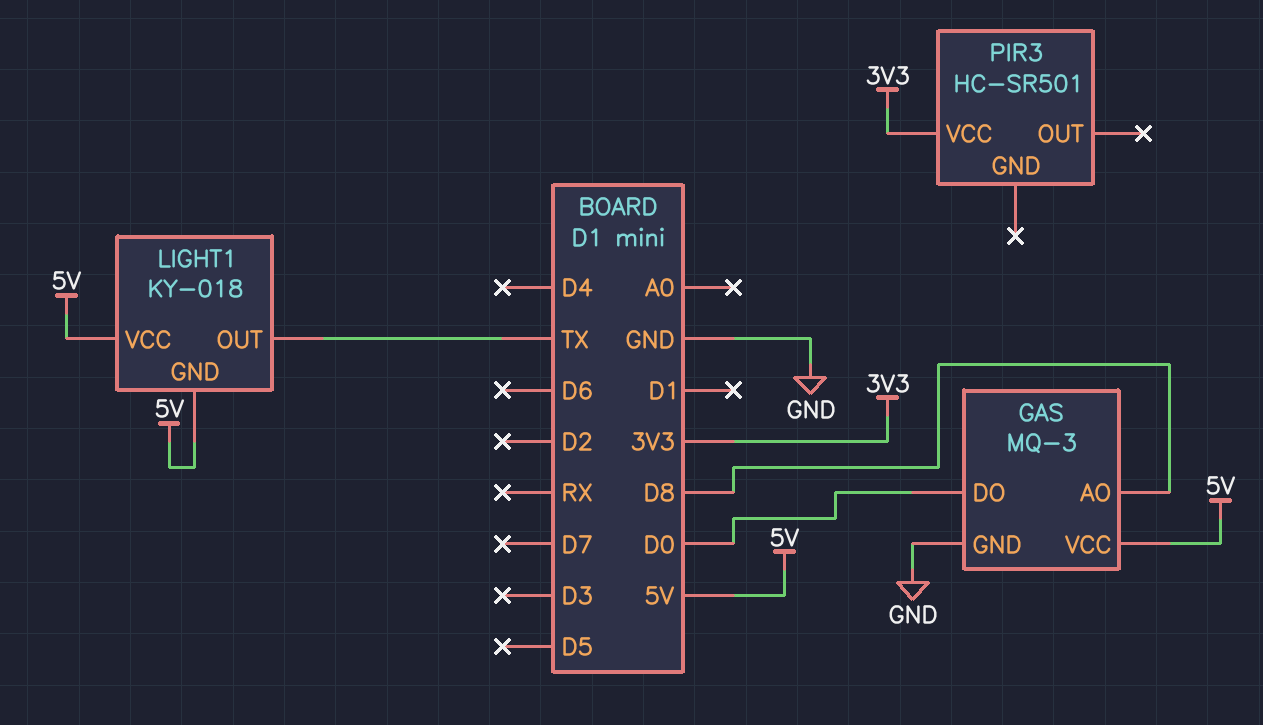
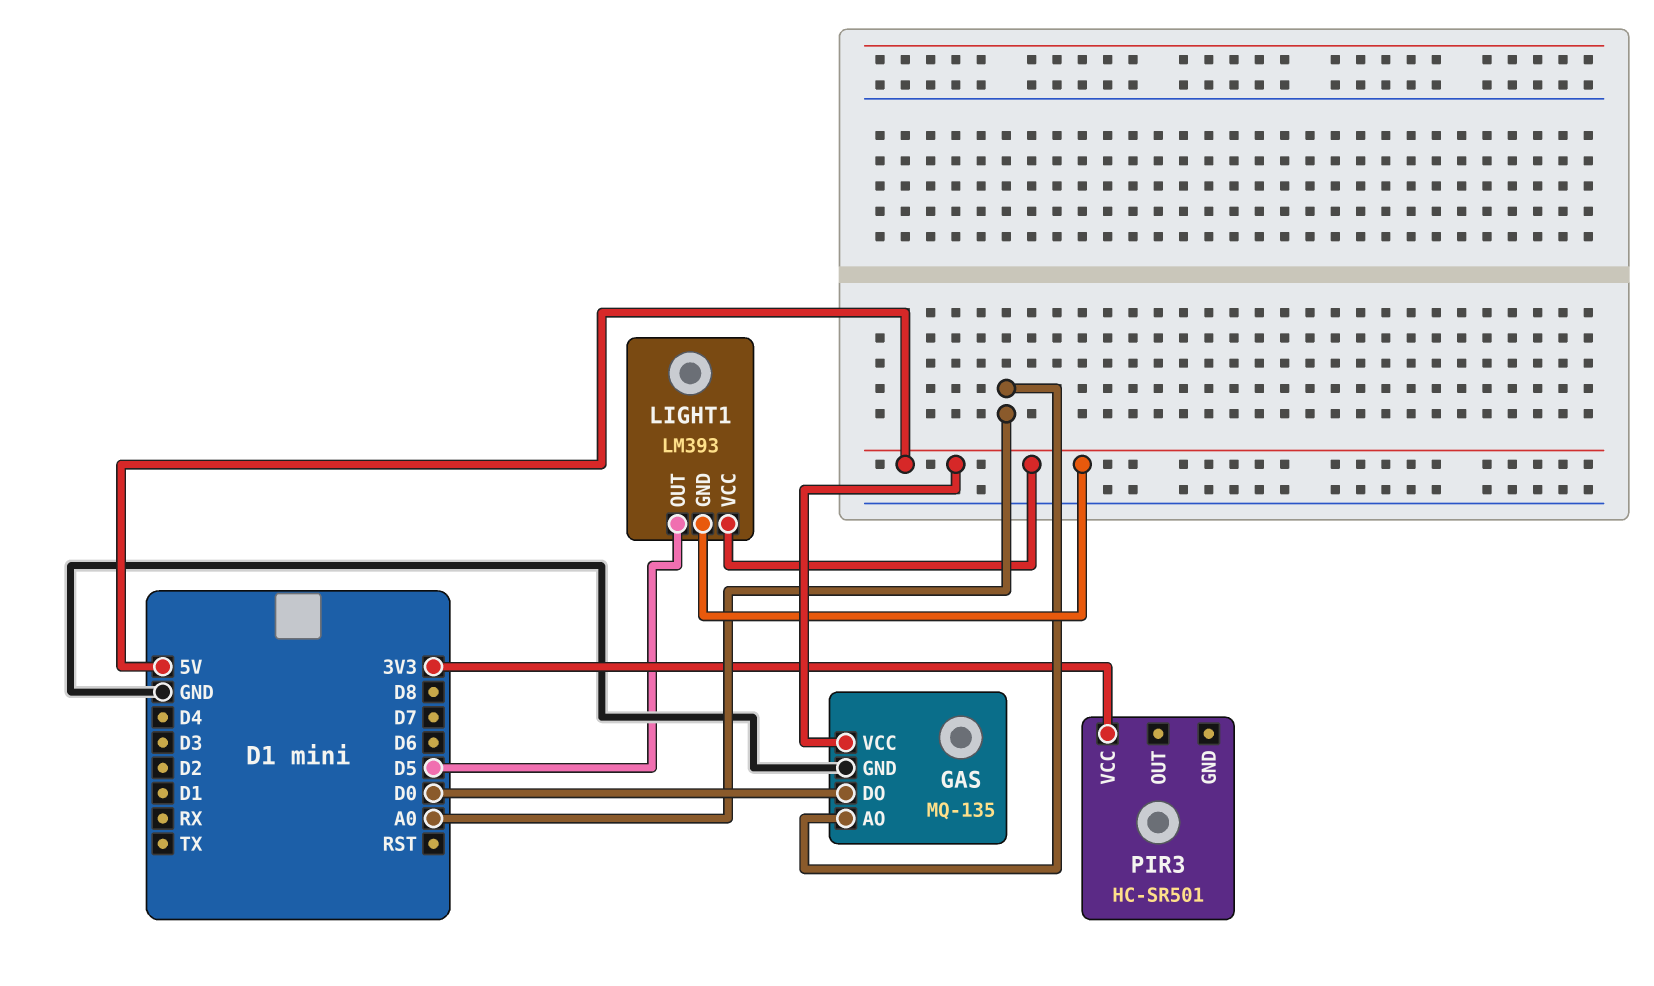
GAS: MQ-3 -> MQ-135
GAS pin AO: D8 -> A0
LIGHT1: KY-018 -> LM393
LIGHT1 pin OUT: TX -> D5

